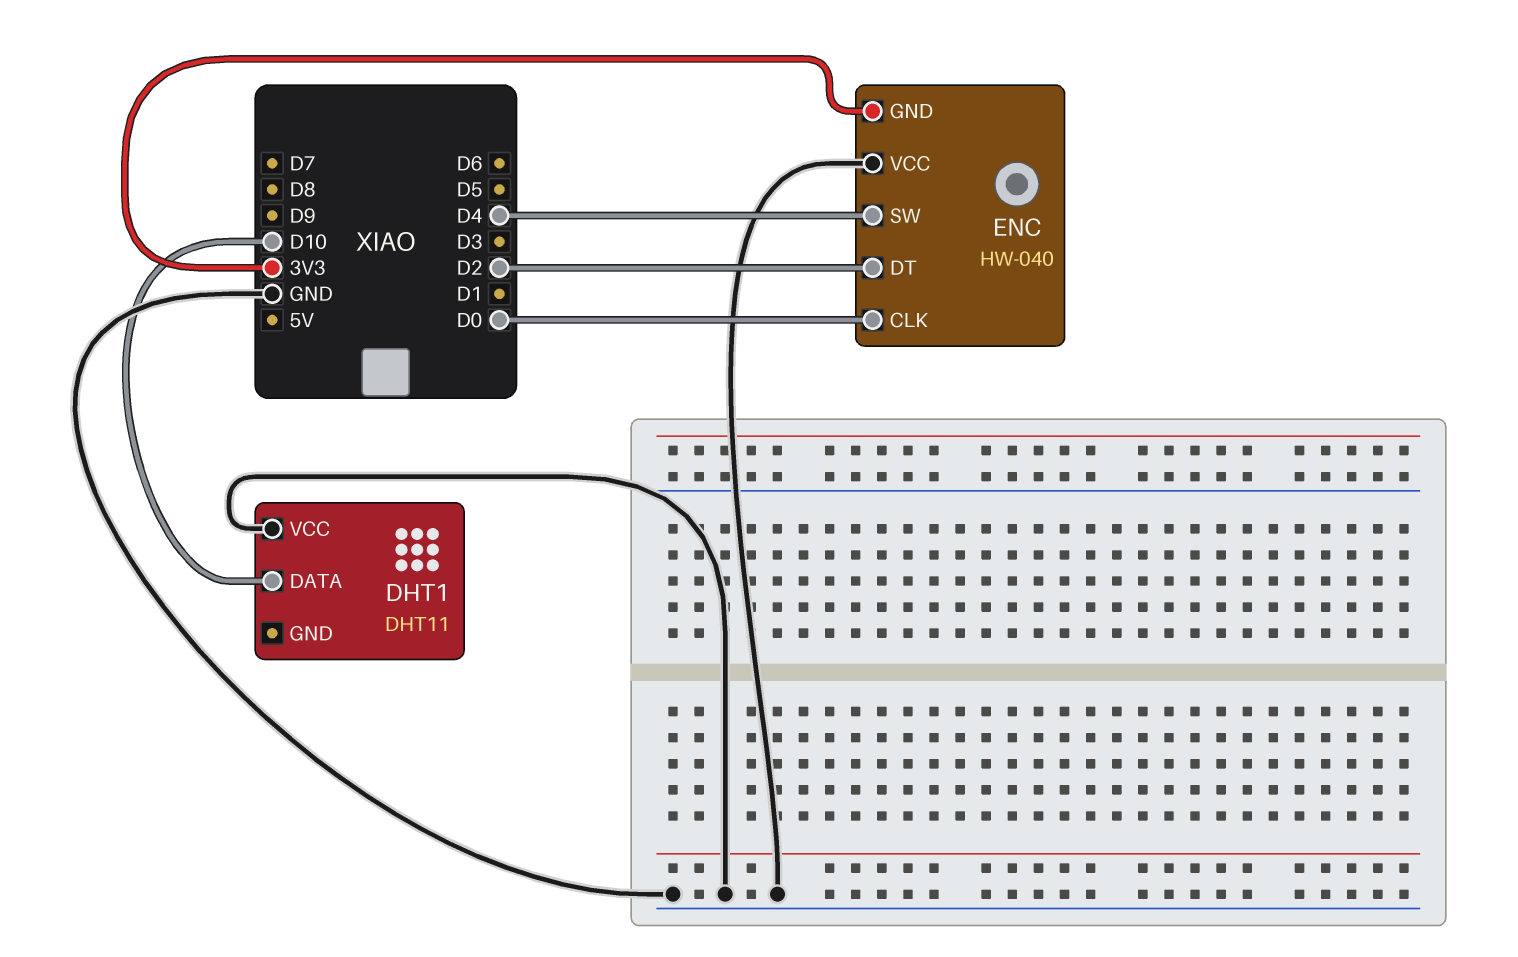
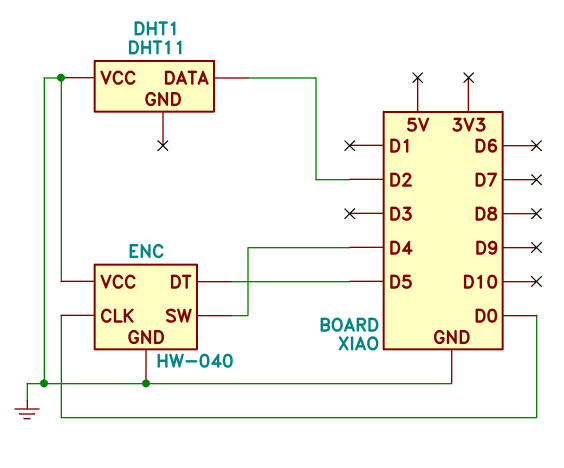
DHT1 pin DATA: D10 -> D2
ENC pin DT: D2 -> D5
ENC pin GND: 3V3 -> GND

